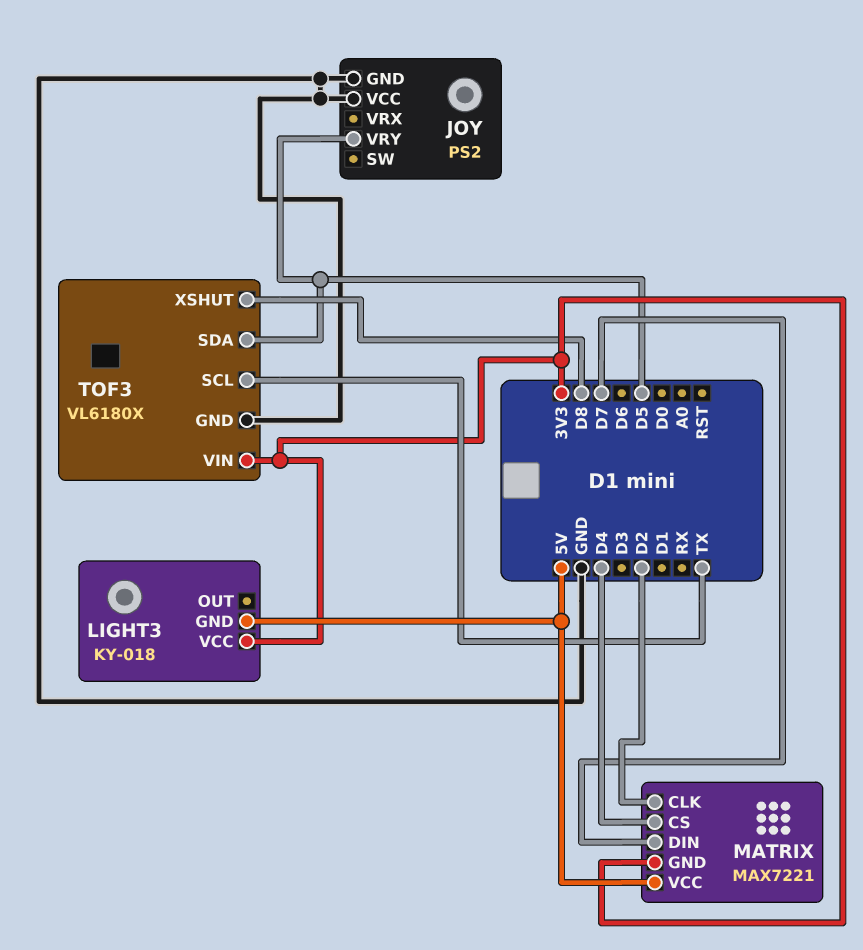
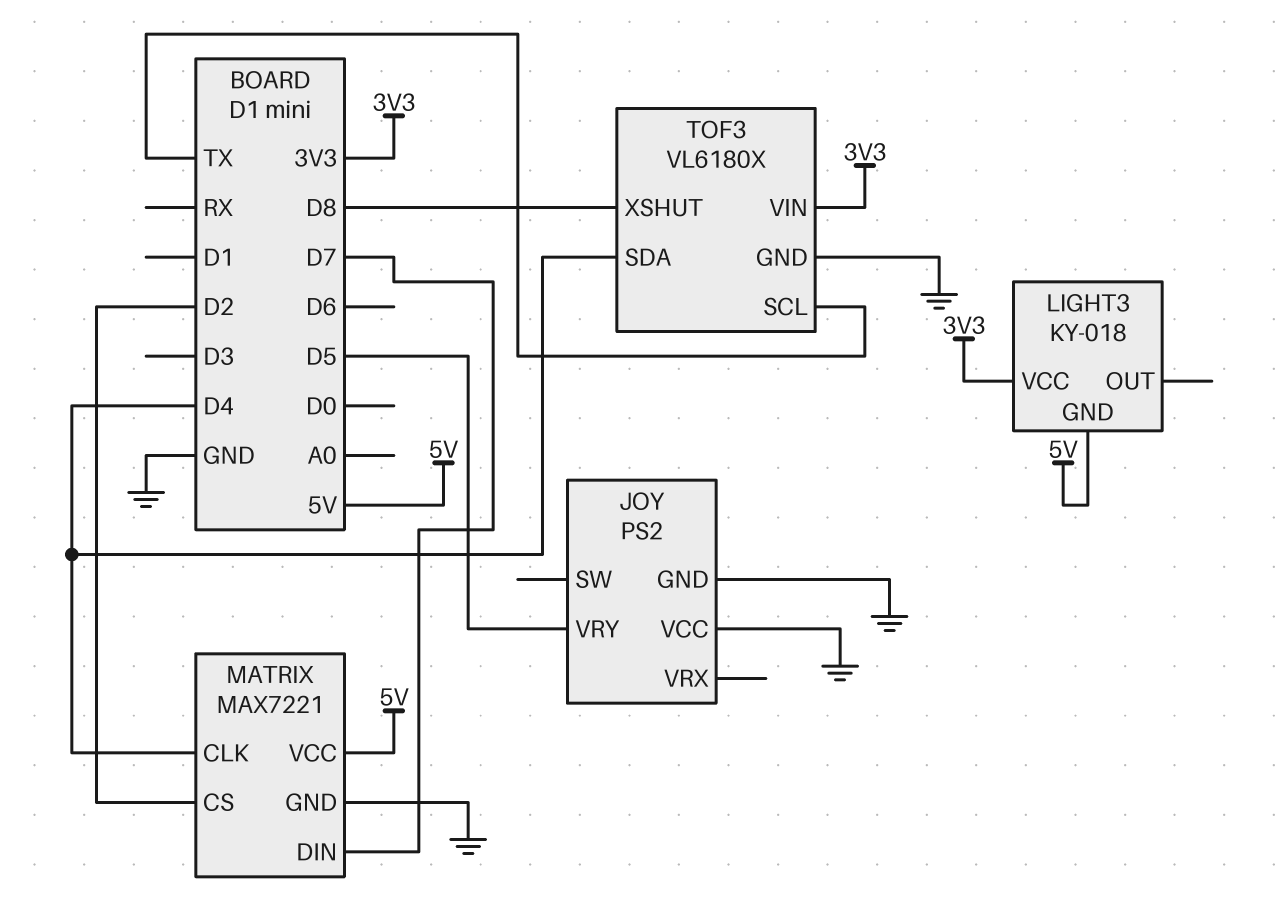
MATRIX pin CLK: D2 -> D4
MATRIX pin CS: D4 -> D2
MATRIX pin GND: 3V3 -> GND
TOF3 pin SDA: D5 -> D4

